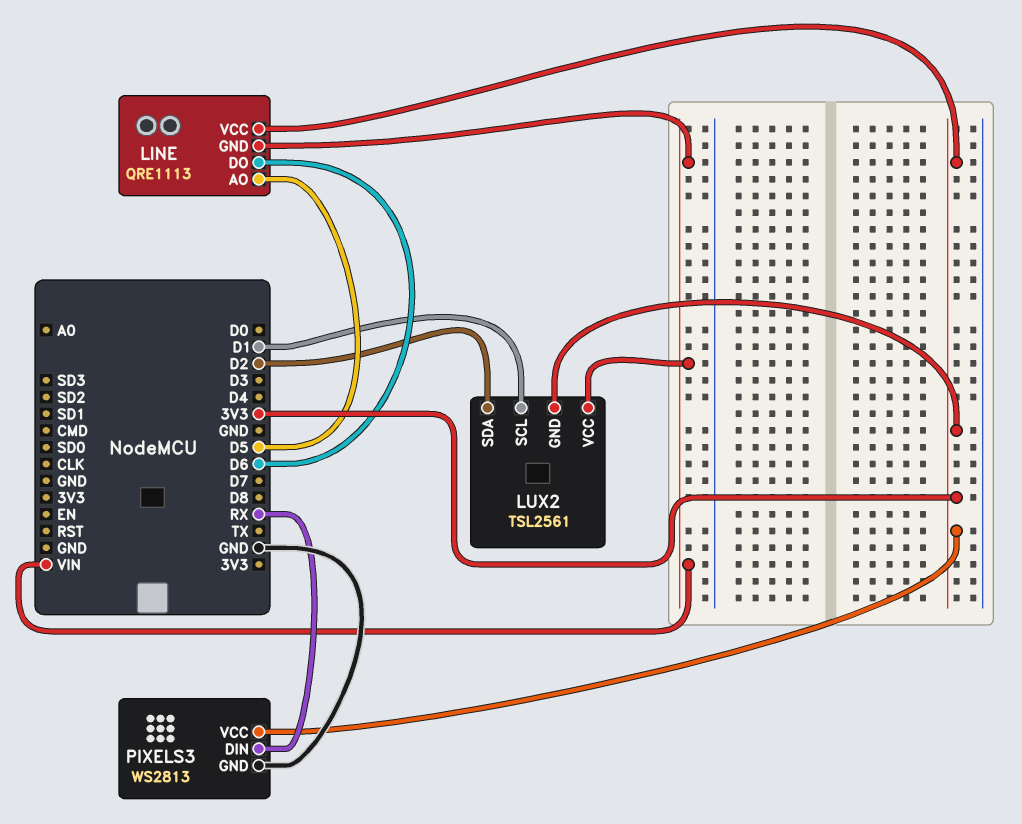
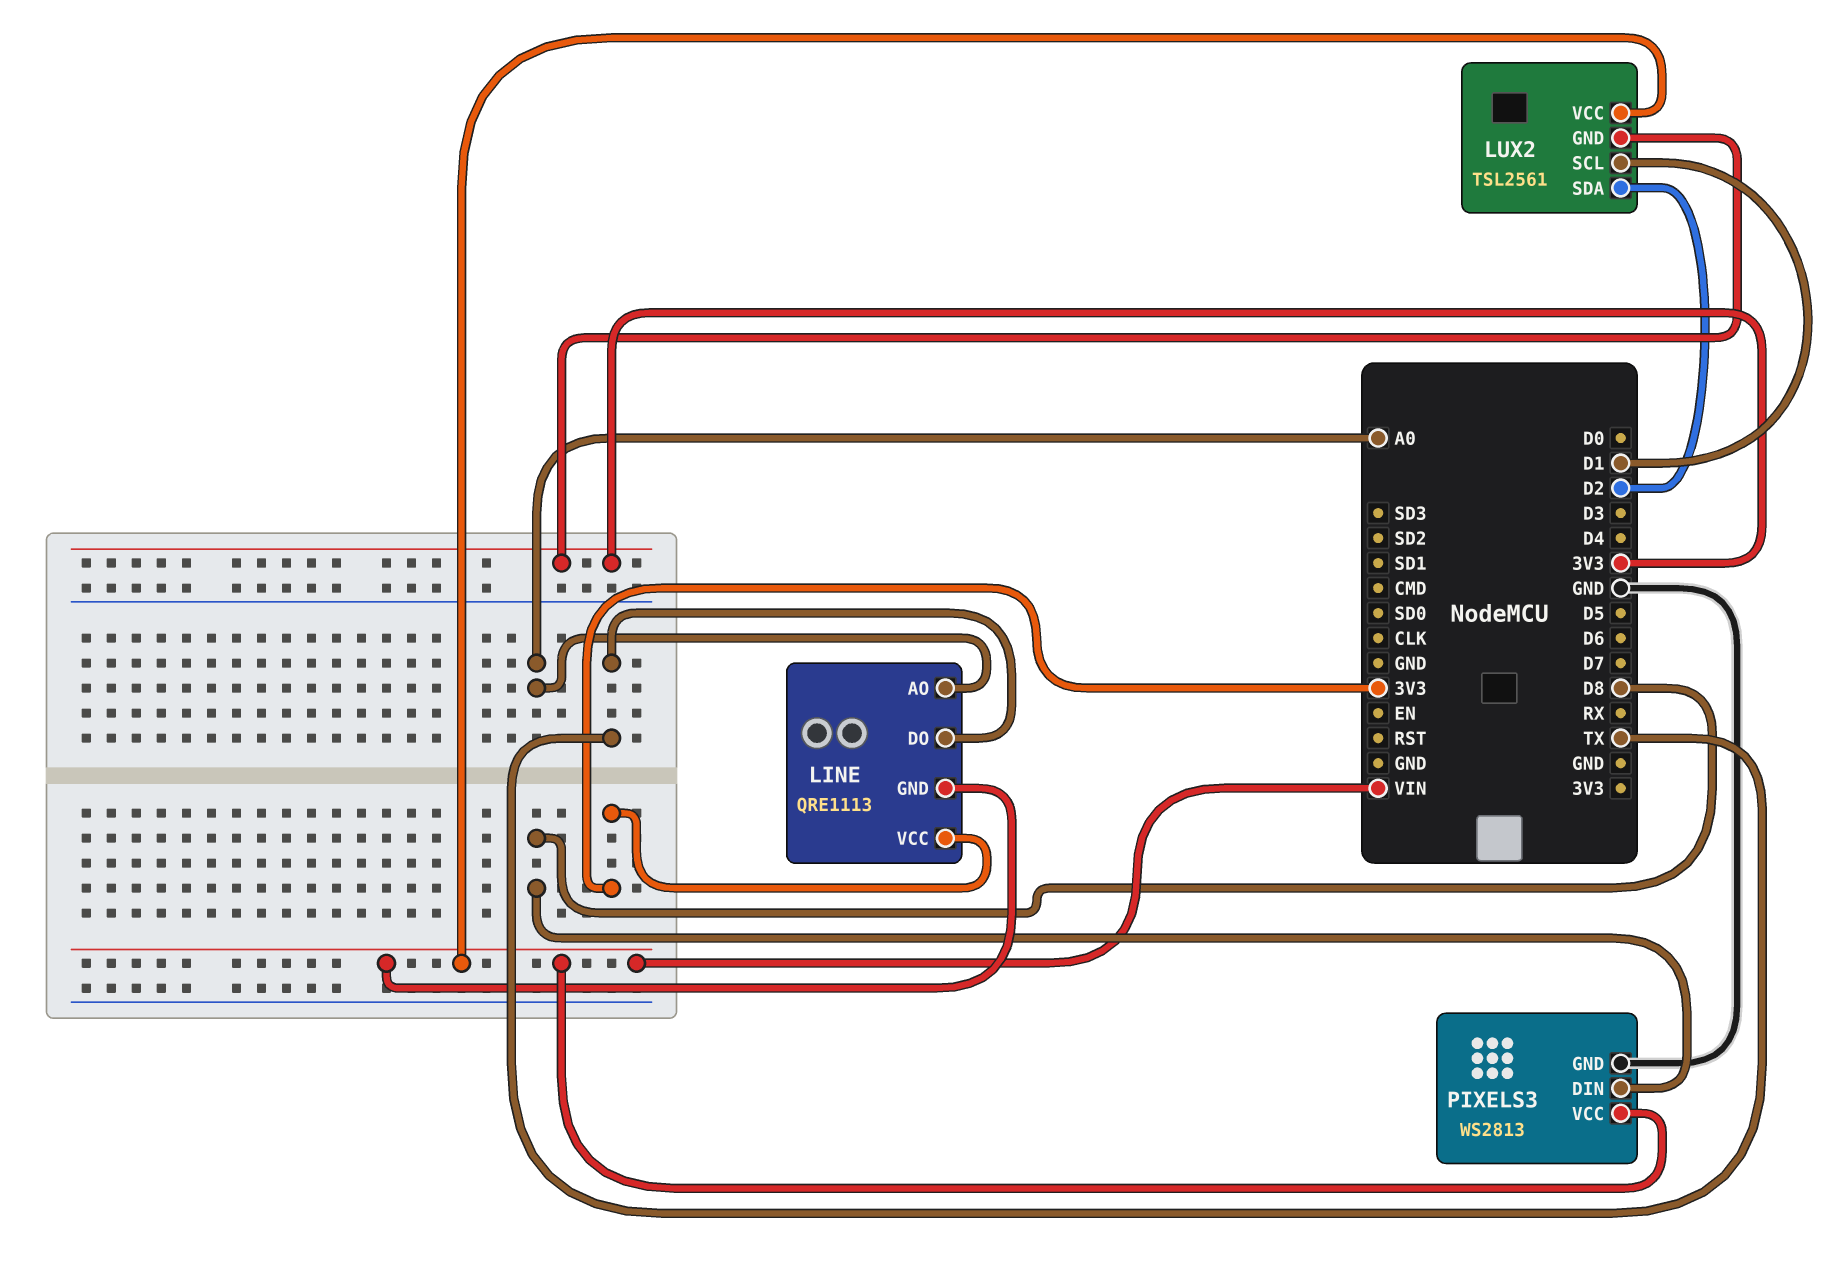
LINE pin AO: D5 -> A0
LINE pin DO: D6 -> TX
PIXELS3 pin DIN: RX -> D8
PIXELS3 pin VCC: 3V3 -> VIN

